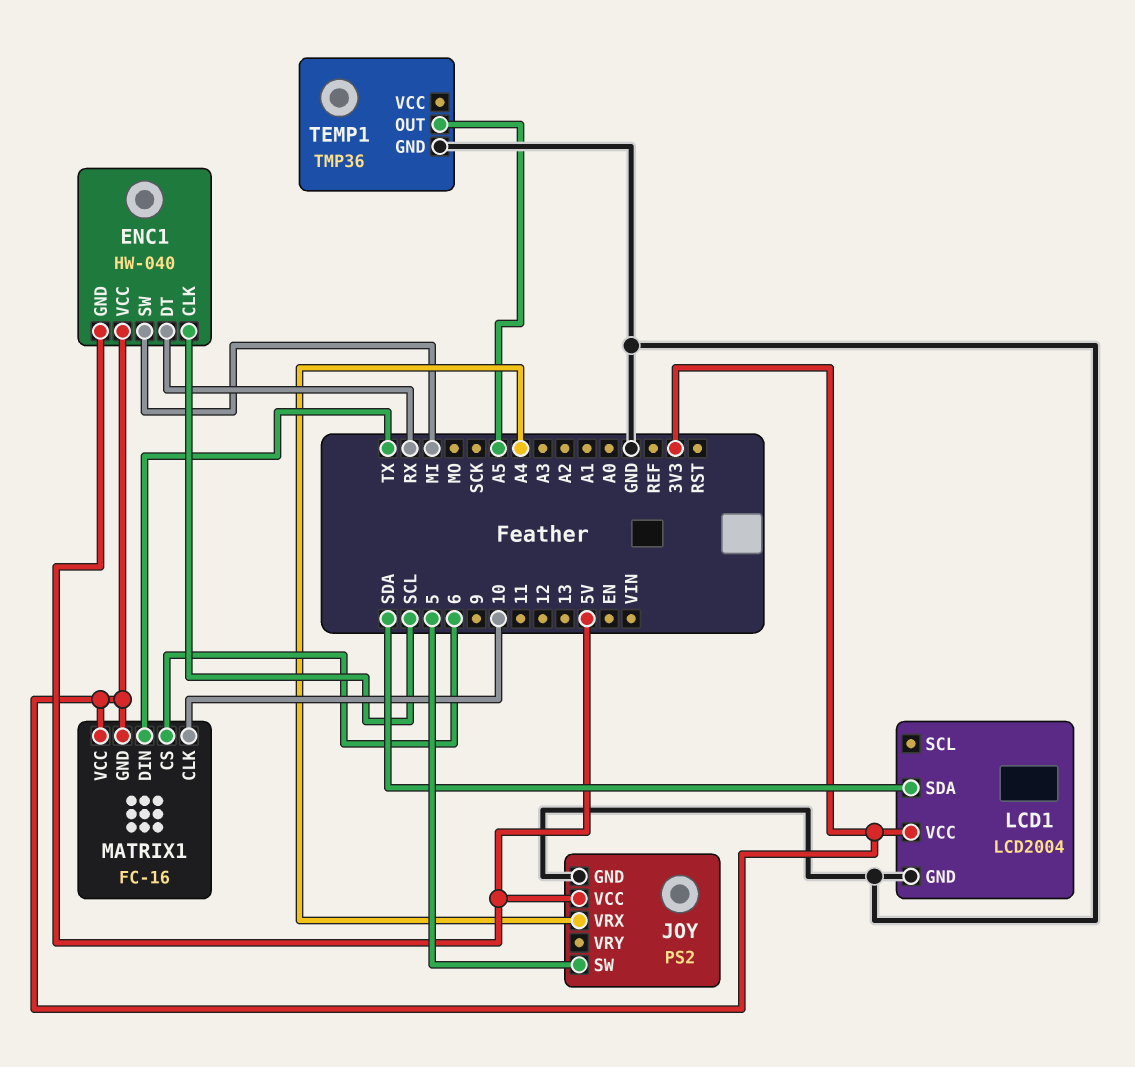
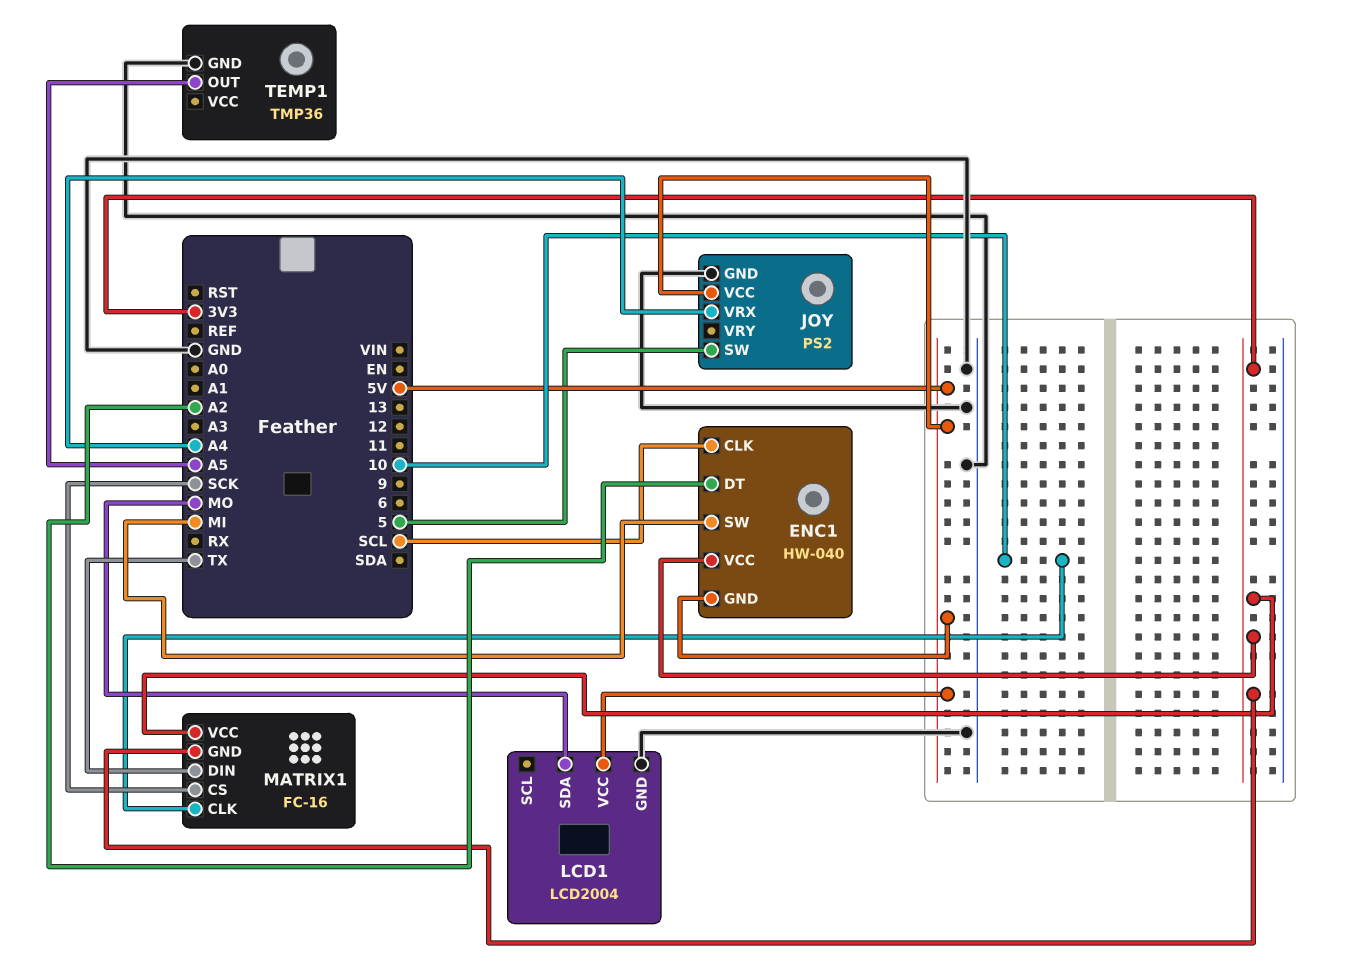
ENC1 pin DT: RX -> A2
LCD1 pin SDA: SDA -> MO
LCD1 pin VCC: 3V3 -> 5V
MATRIX1 pin CS: 6 -> SCK

